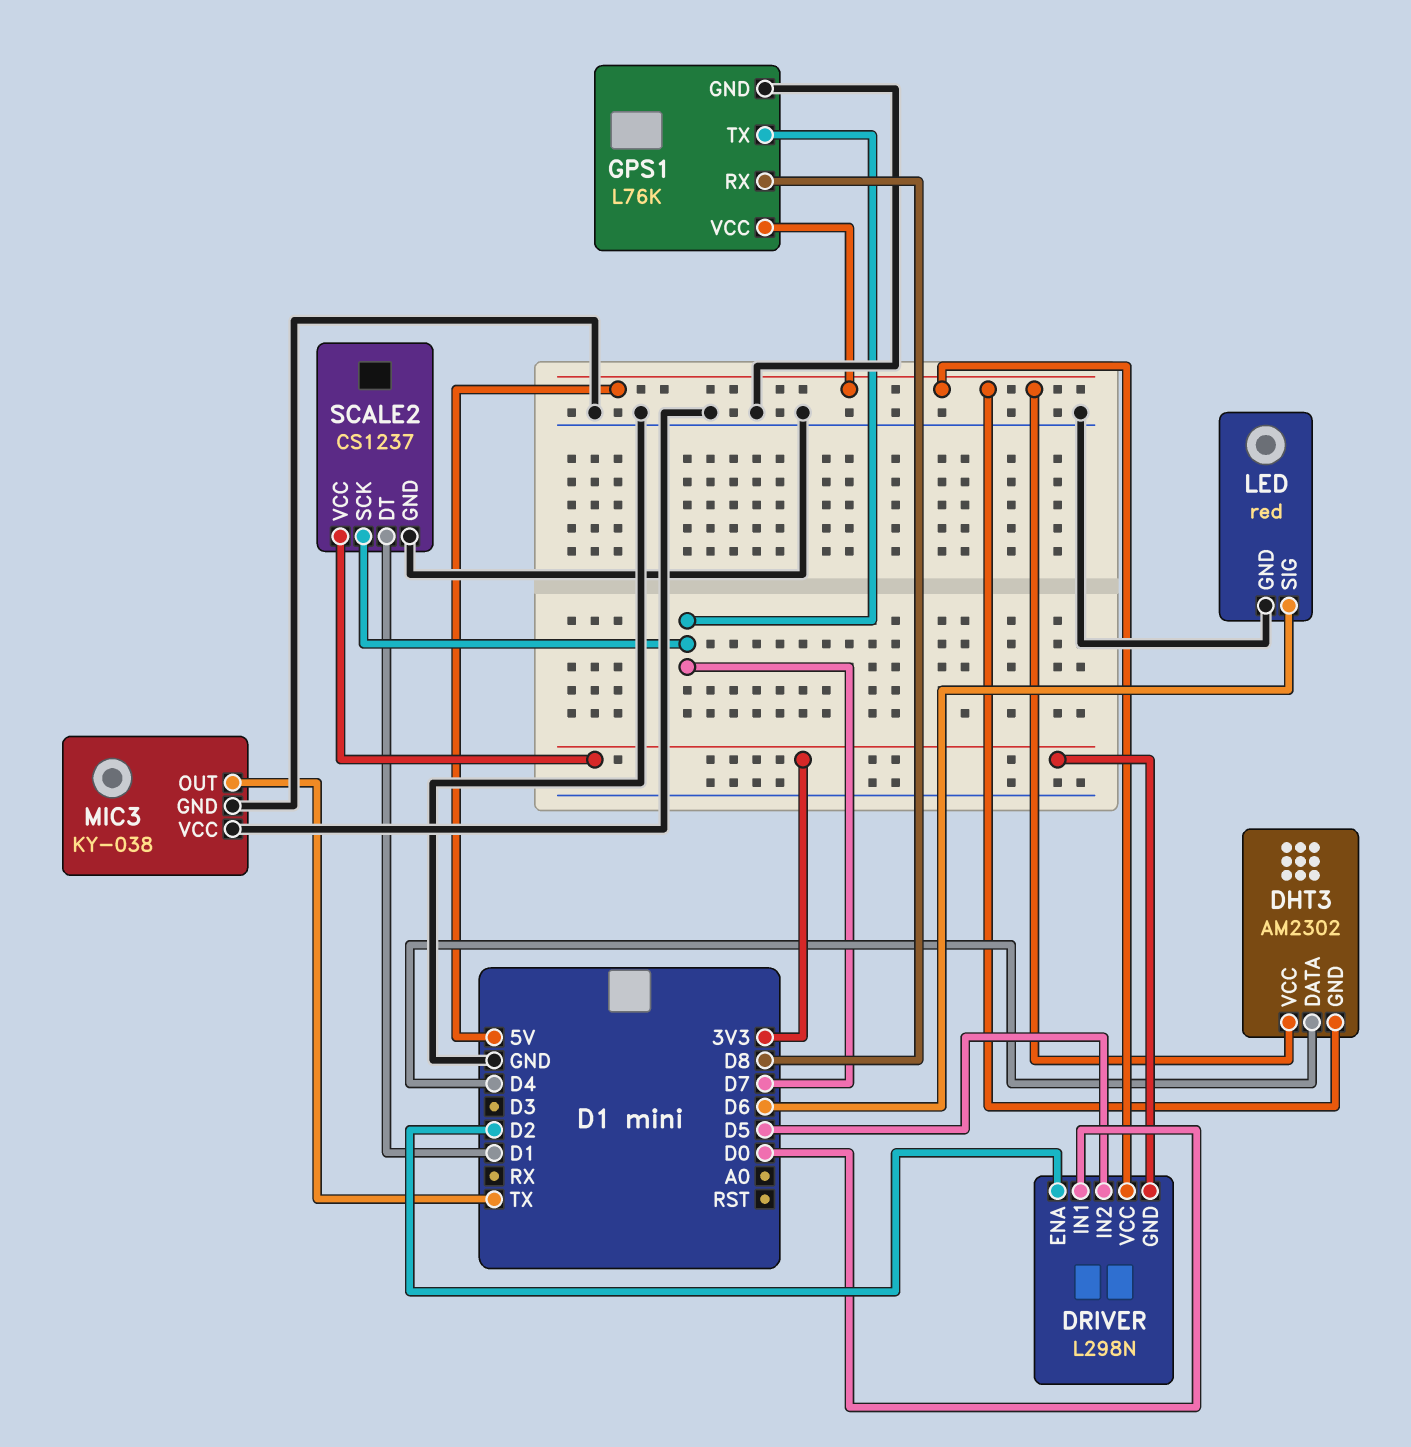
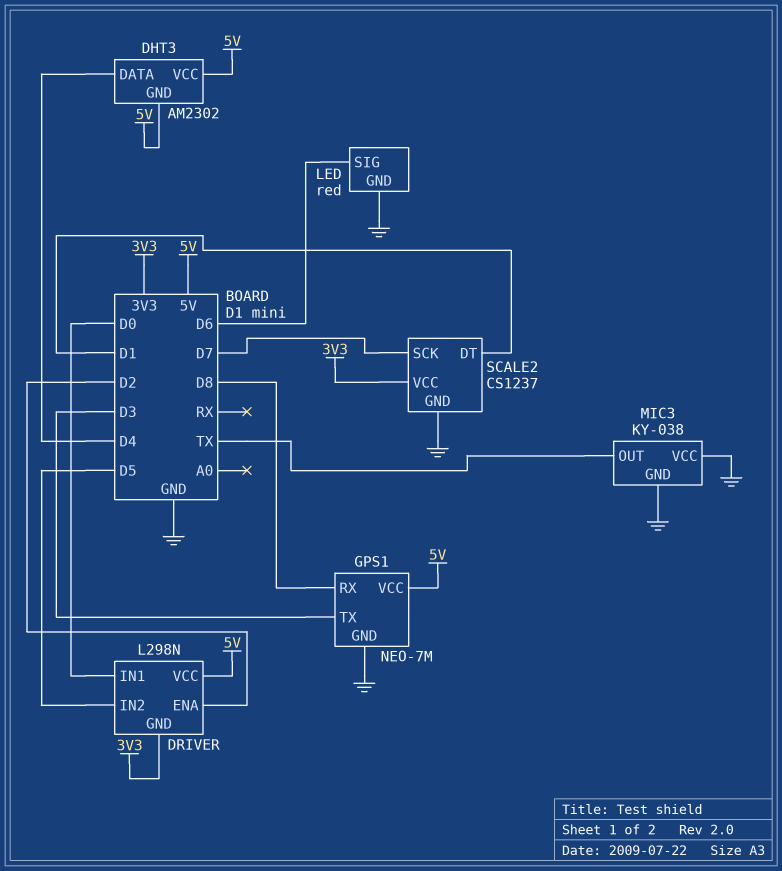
GPS1: L76K -> NEO-7M
GPS1 pin TX: D7 -> D3

